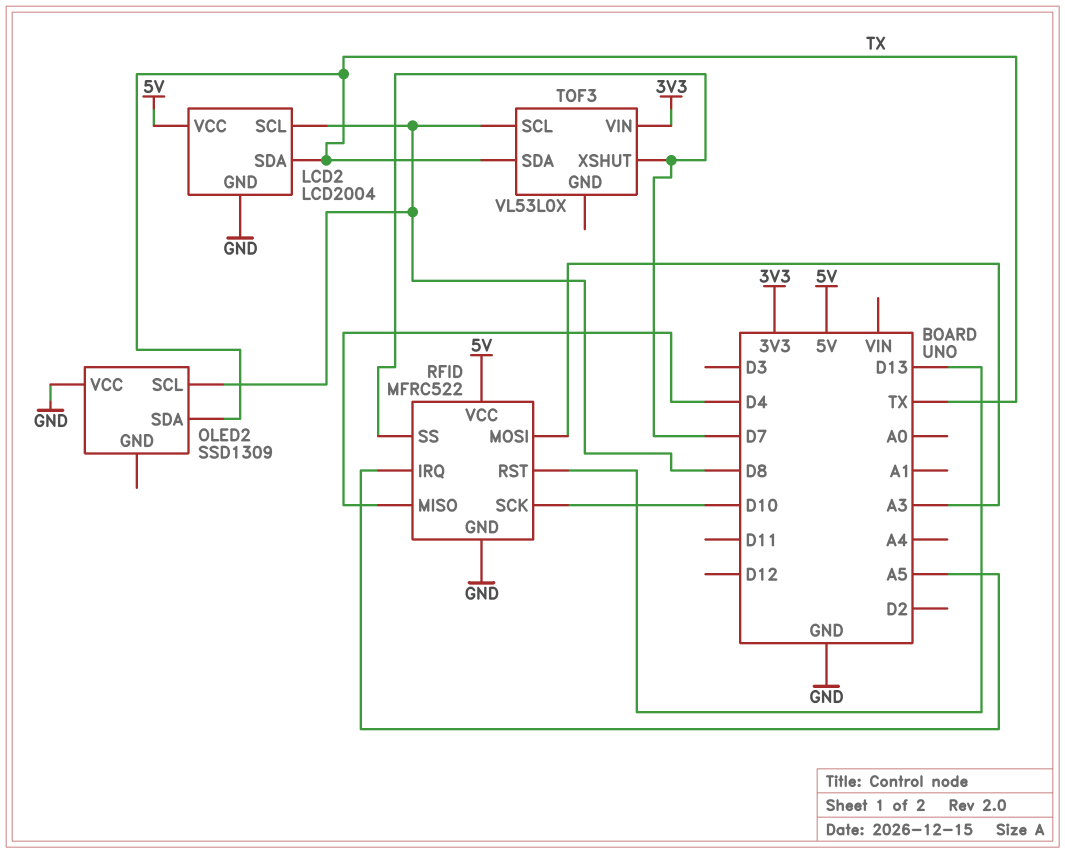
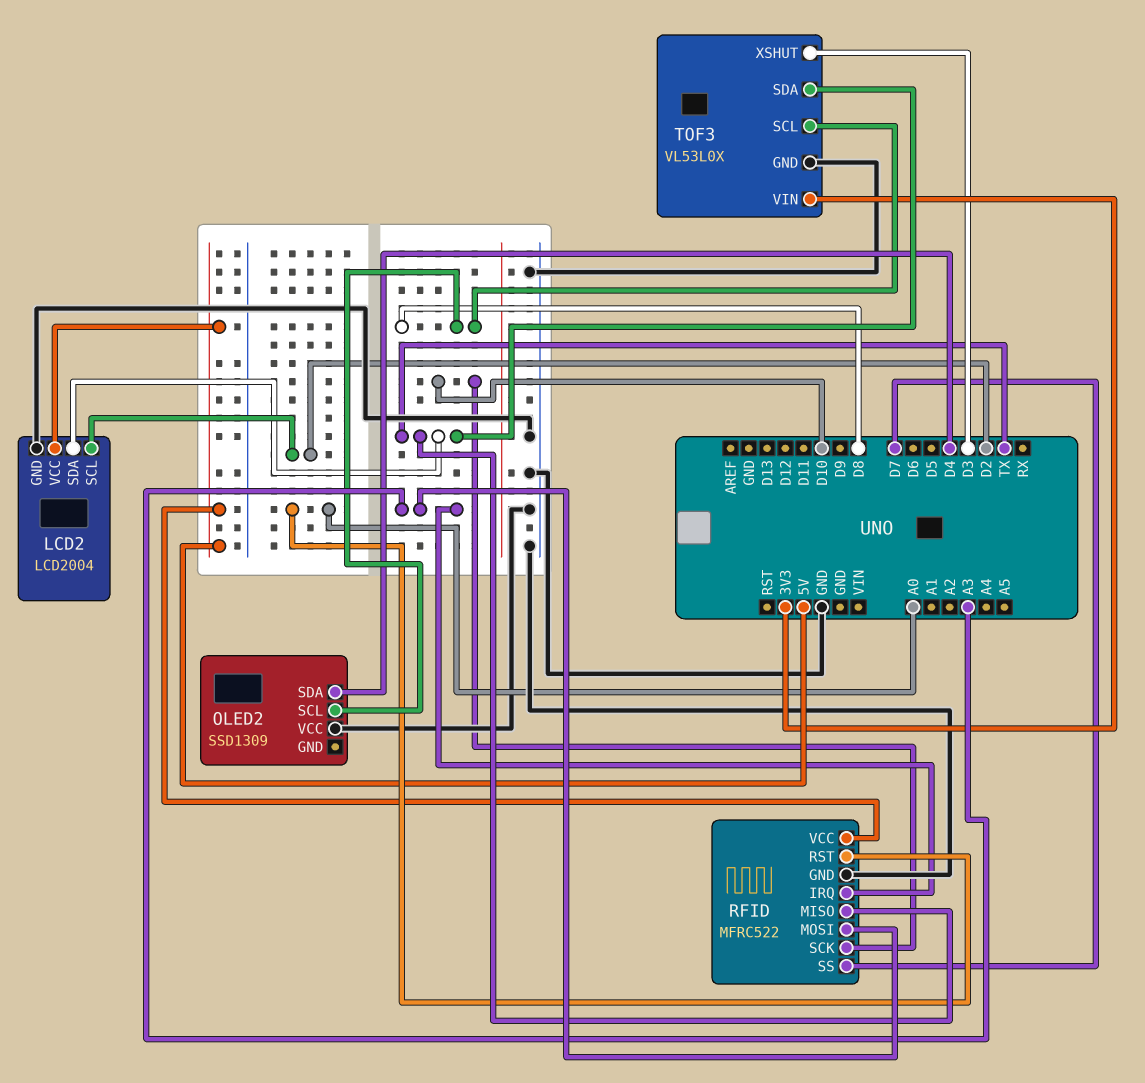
LCD2 pin SCL: D8 -> D2
OLED2 pin SDA: TX -> D4
RFID pin IRQ: A5 -> A3
RFID pin MISO: D4 -> TX
RFID pin RST: D13 -> A0
TOF3 pin GND: none -> GND
TOF3 pin XSHUT: D7 -> D3

